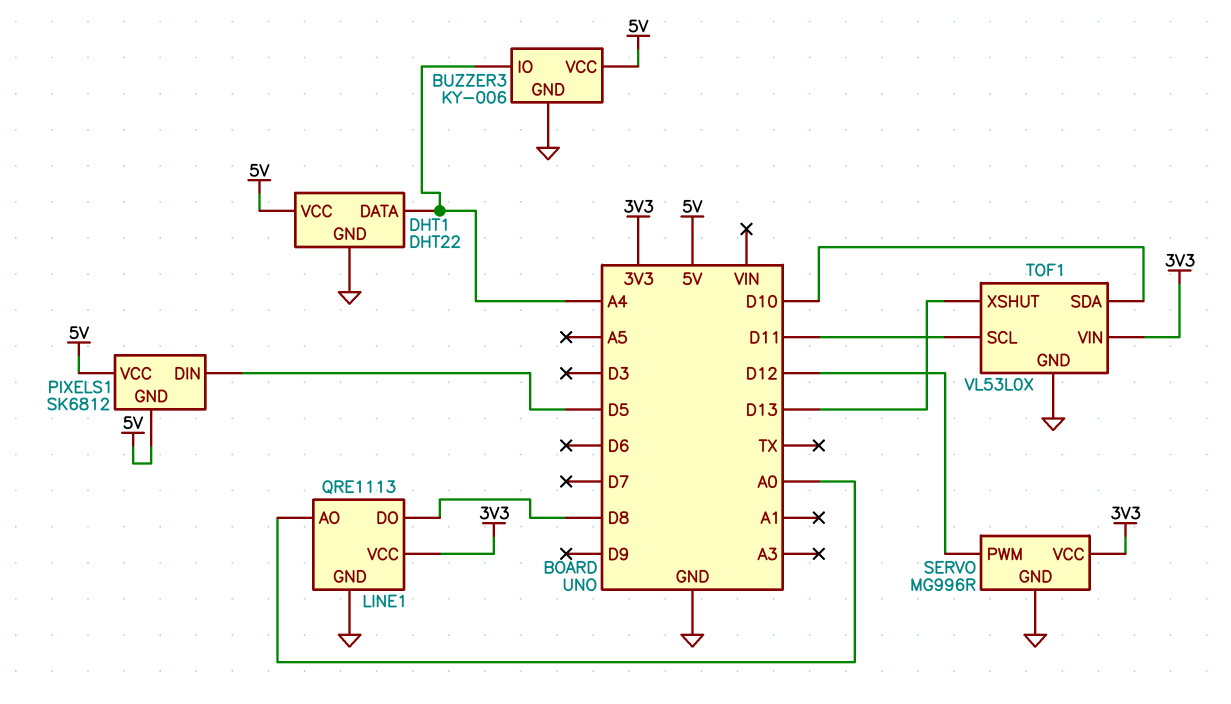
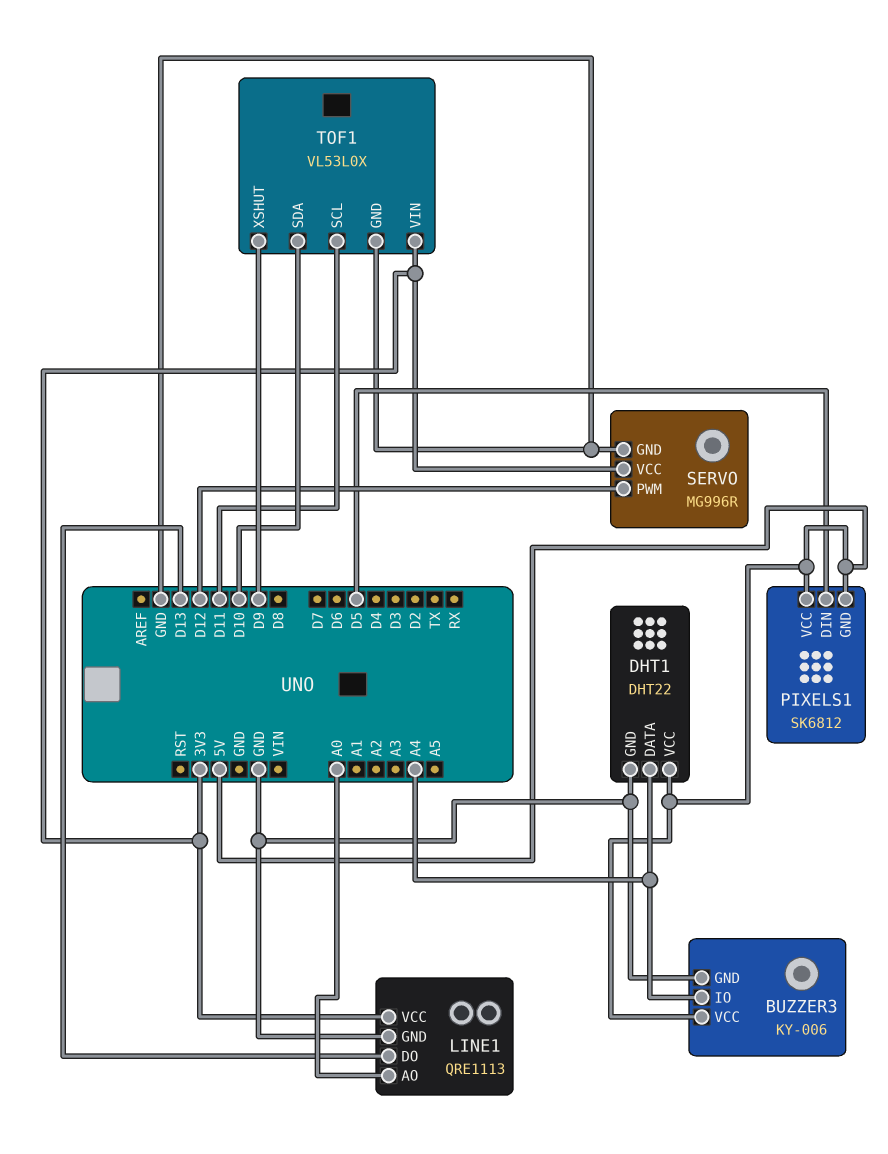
LINE1 pin DO: D8 -> D13
TOF1 pin XSHUT: D13 -> D9

